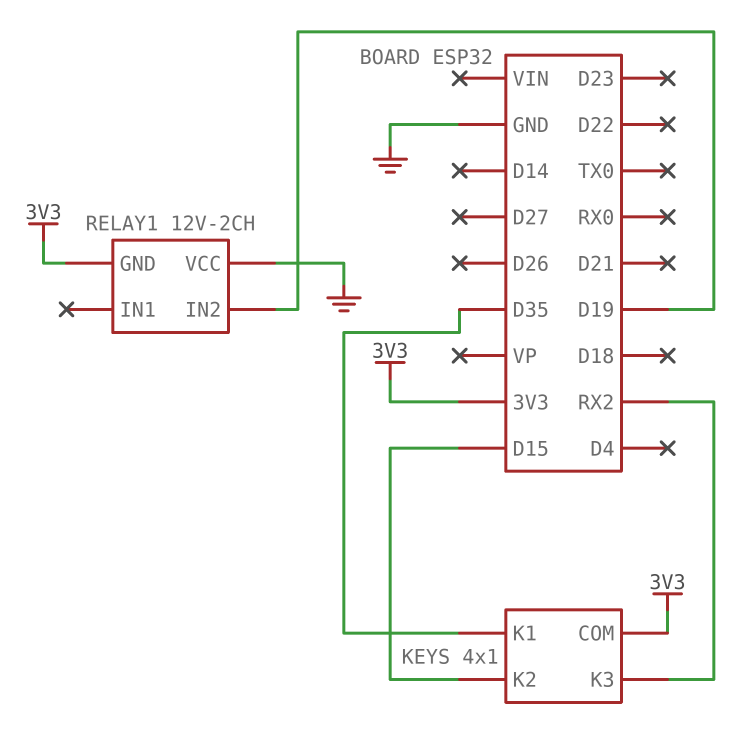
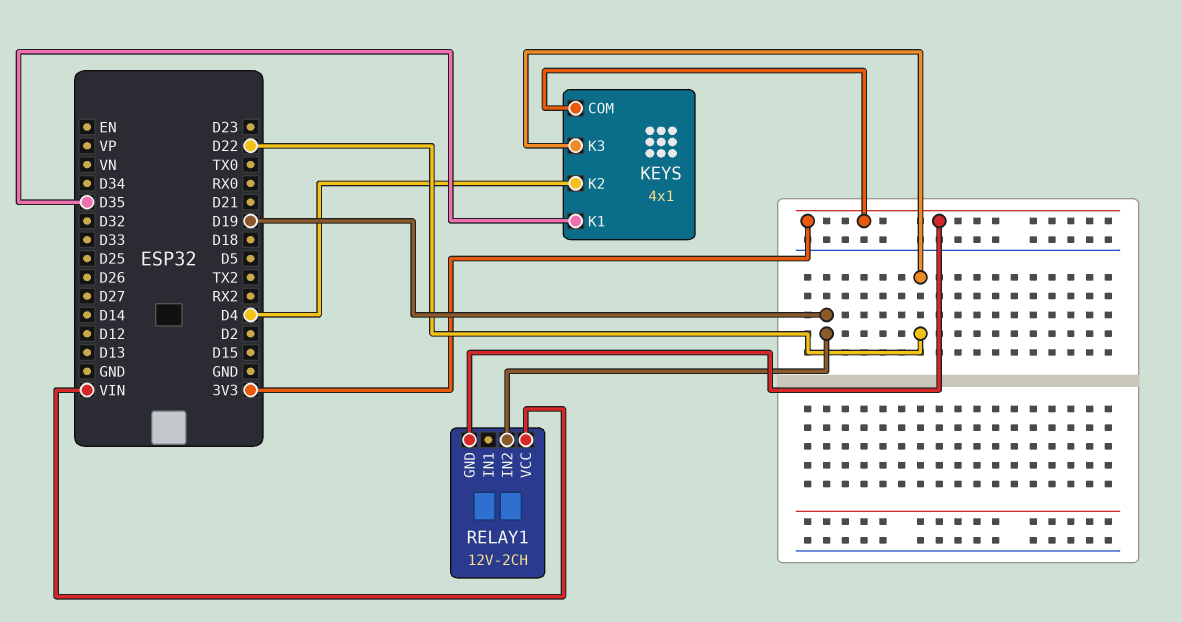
KEYS pin K2: D15 -> D4
KEYS pin K3: RX2 -> D22
RELAY1 pin VCC: GND -> VIN

